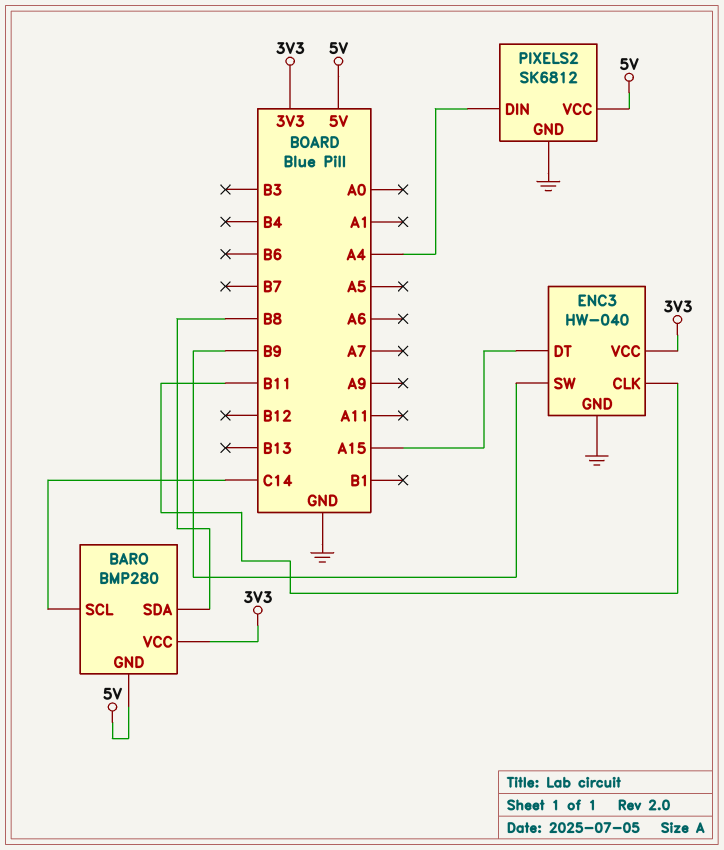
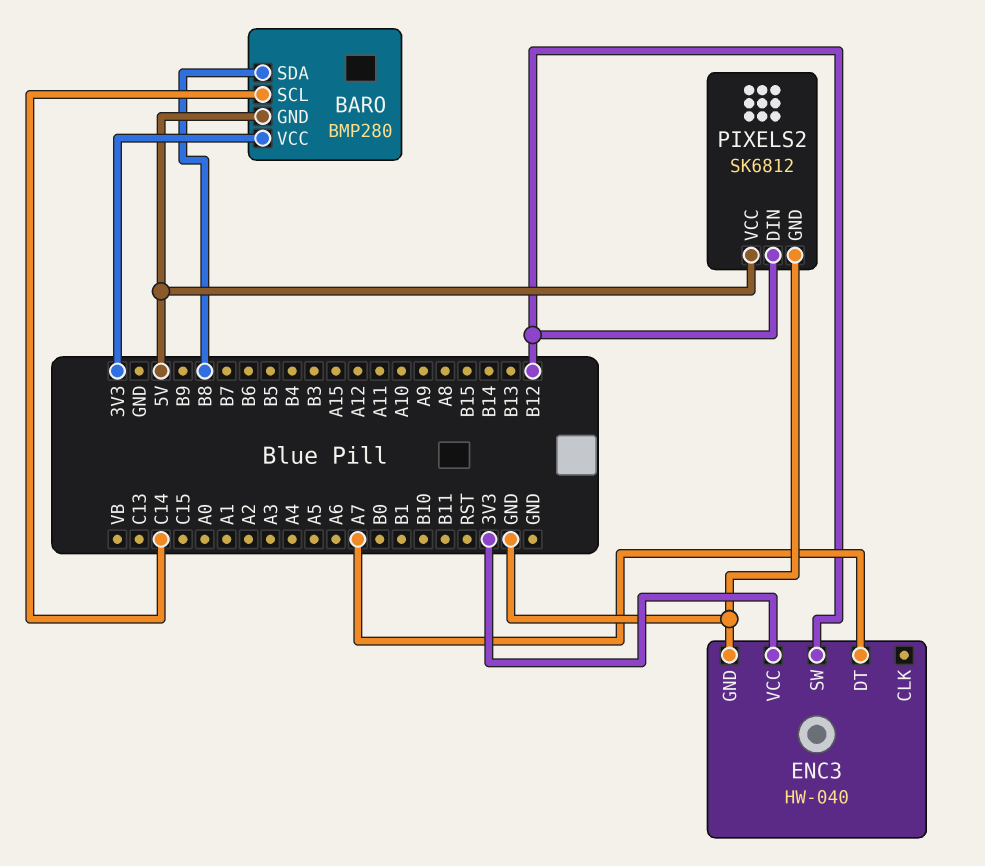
ENC3 pin CLK: B11 -> none
ENC3 pin DT: A15 -> A7
ENC3 pin SW: B9 -> B12
PIXELS2 pin DIN: A4 -> B12

